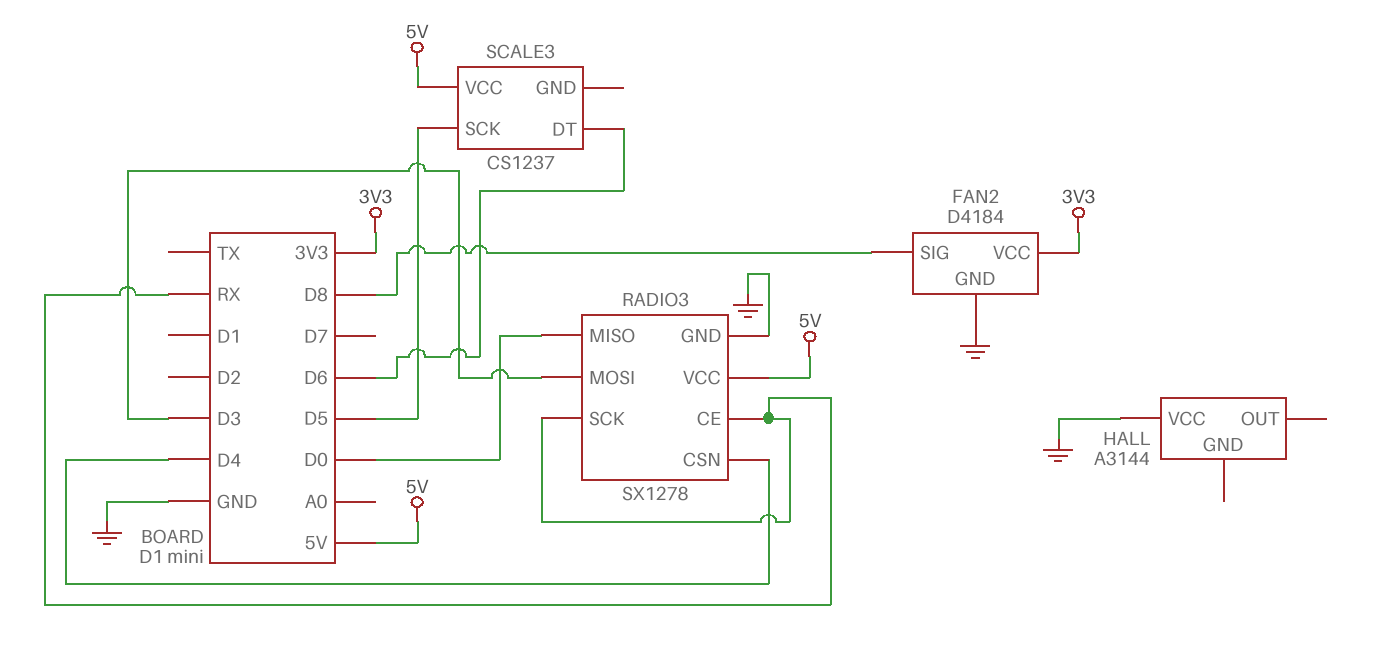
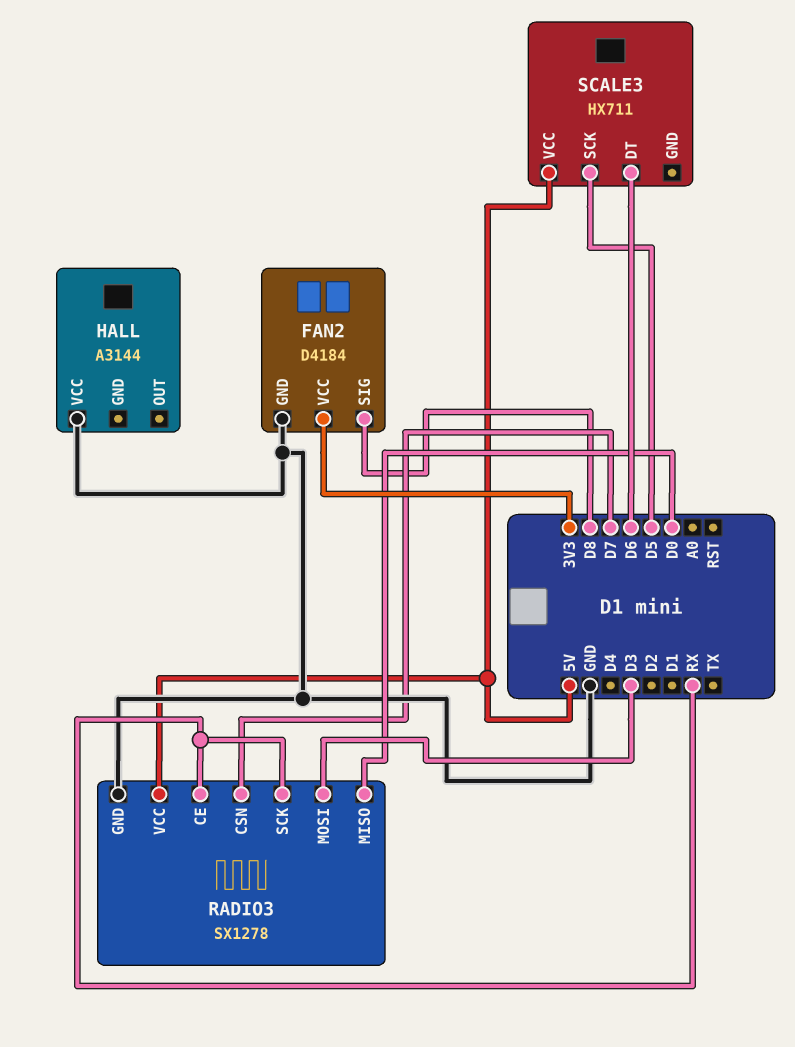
RADIO3 pin CSN: D4 -> D7
SCALE3: CS1237 -> HX711

